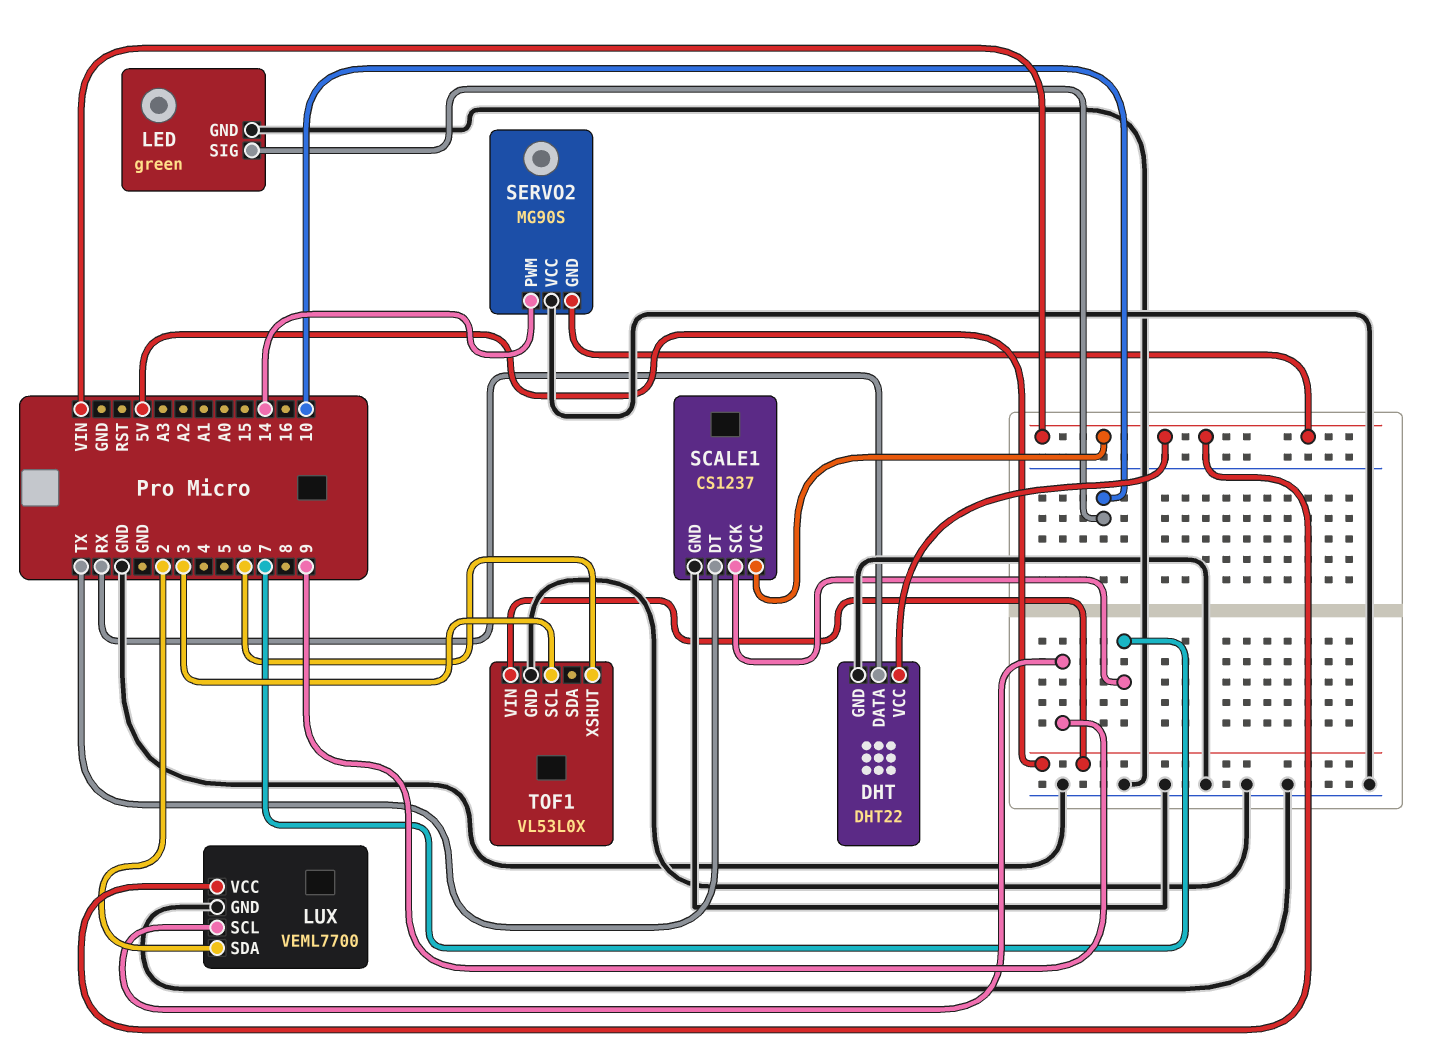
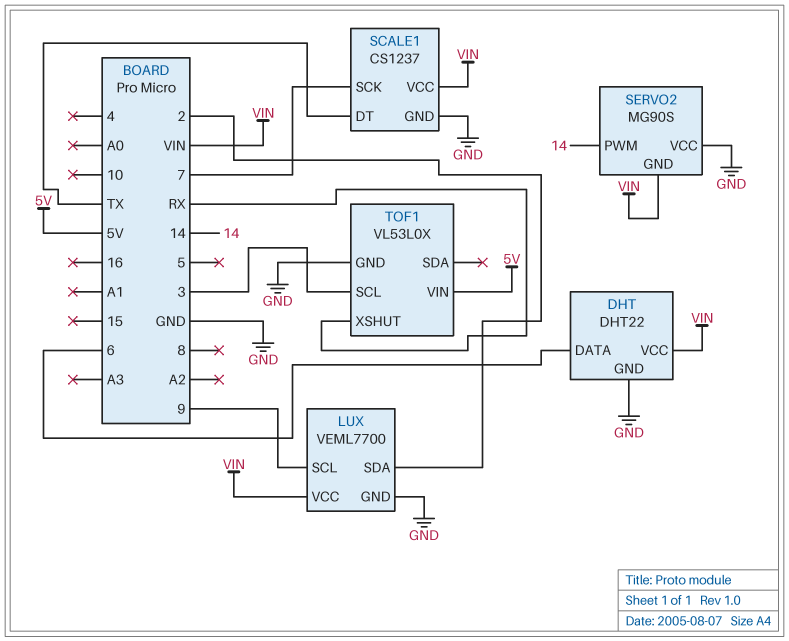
DHT pin DATA: RX -> 6
LED: green -> none
LED pin GND: GND -> none
LED pin SIG: 10 -> none
TOF1 pin XSHUT: 6 -> RX

